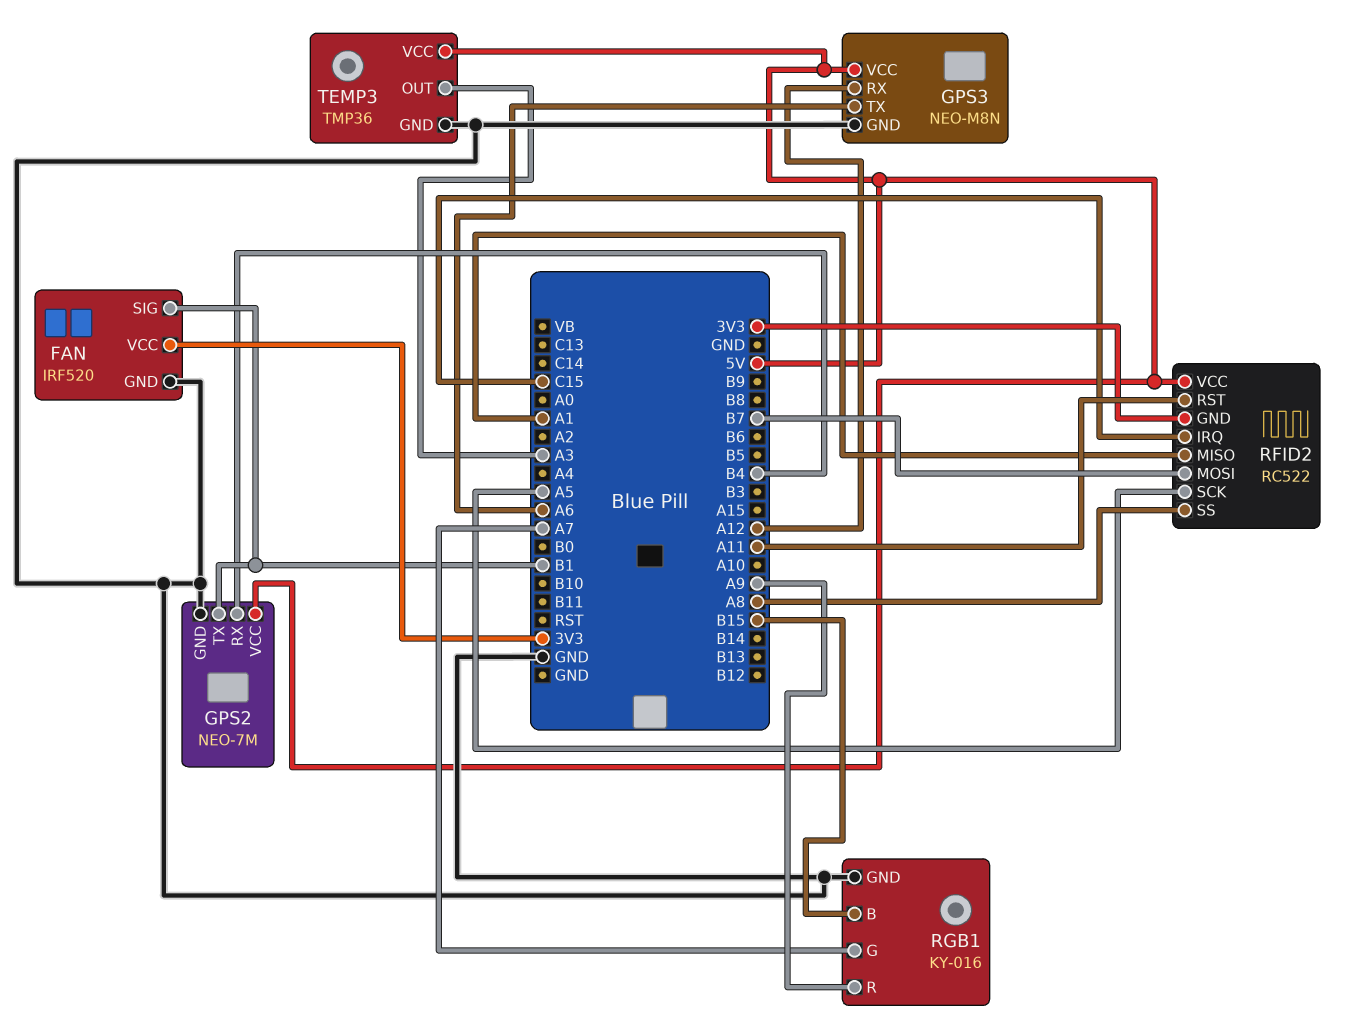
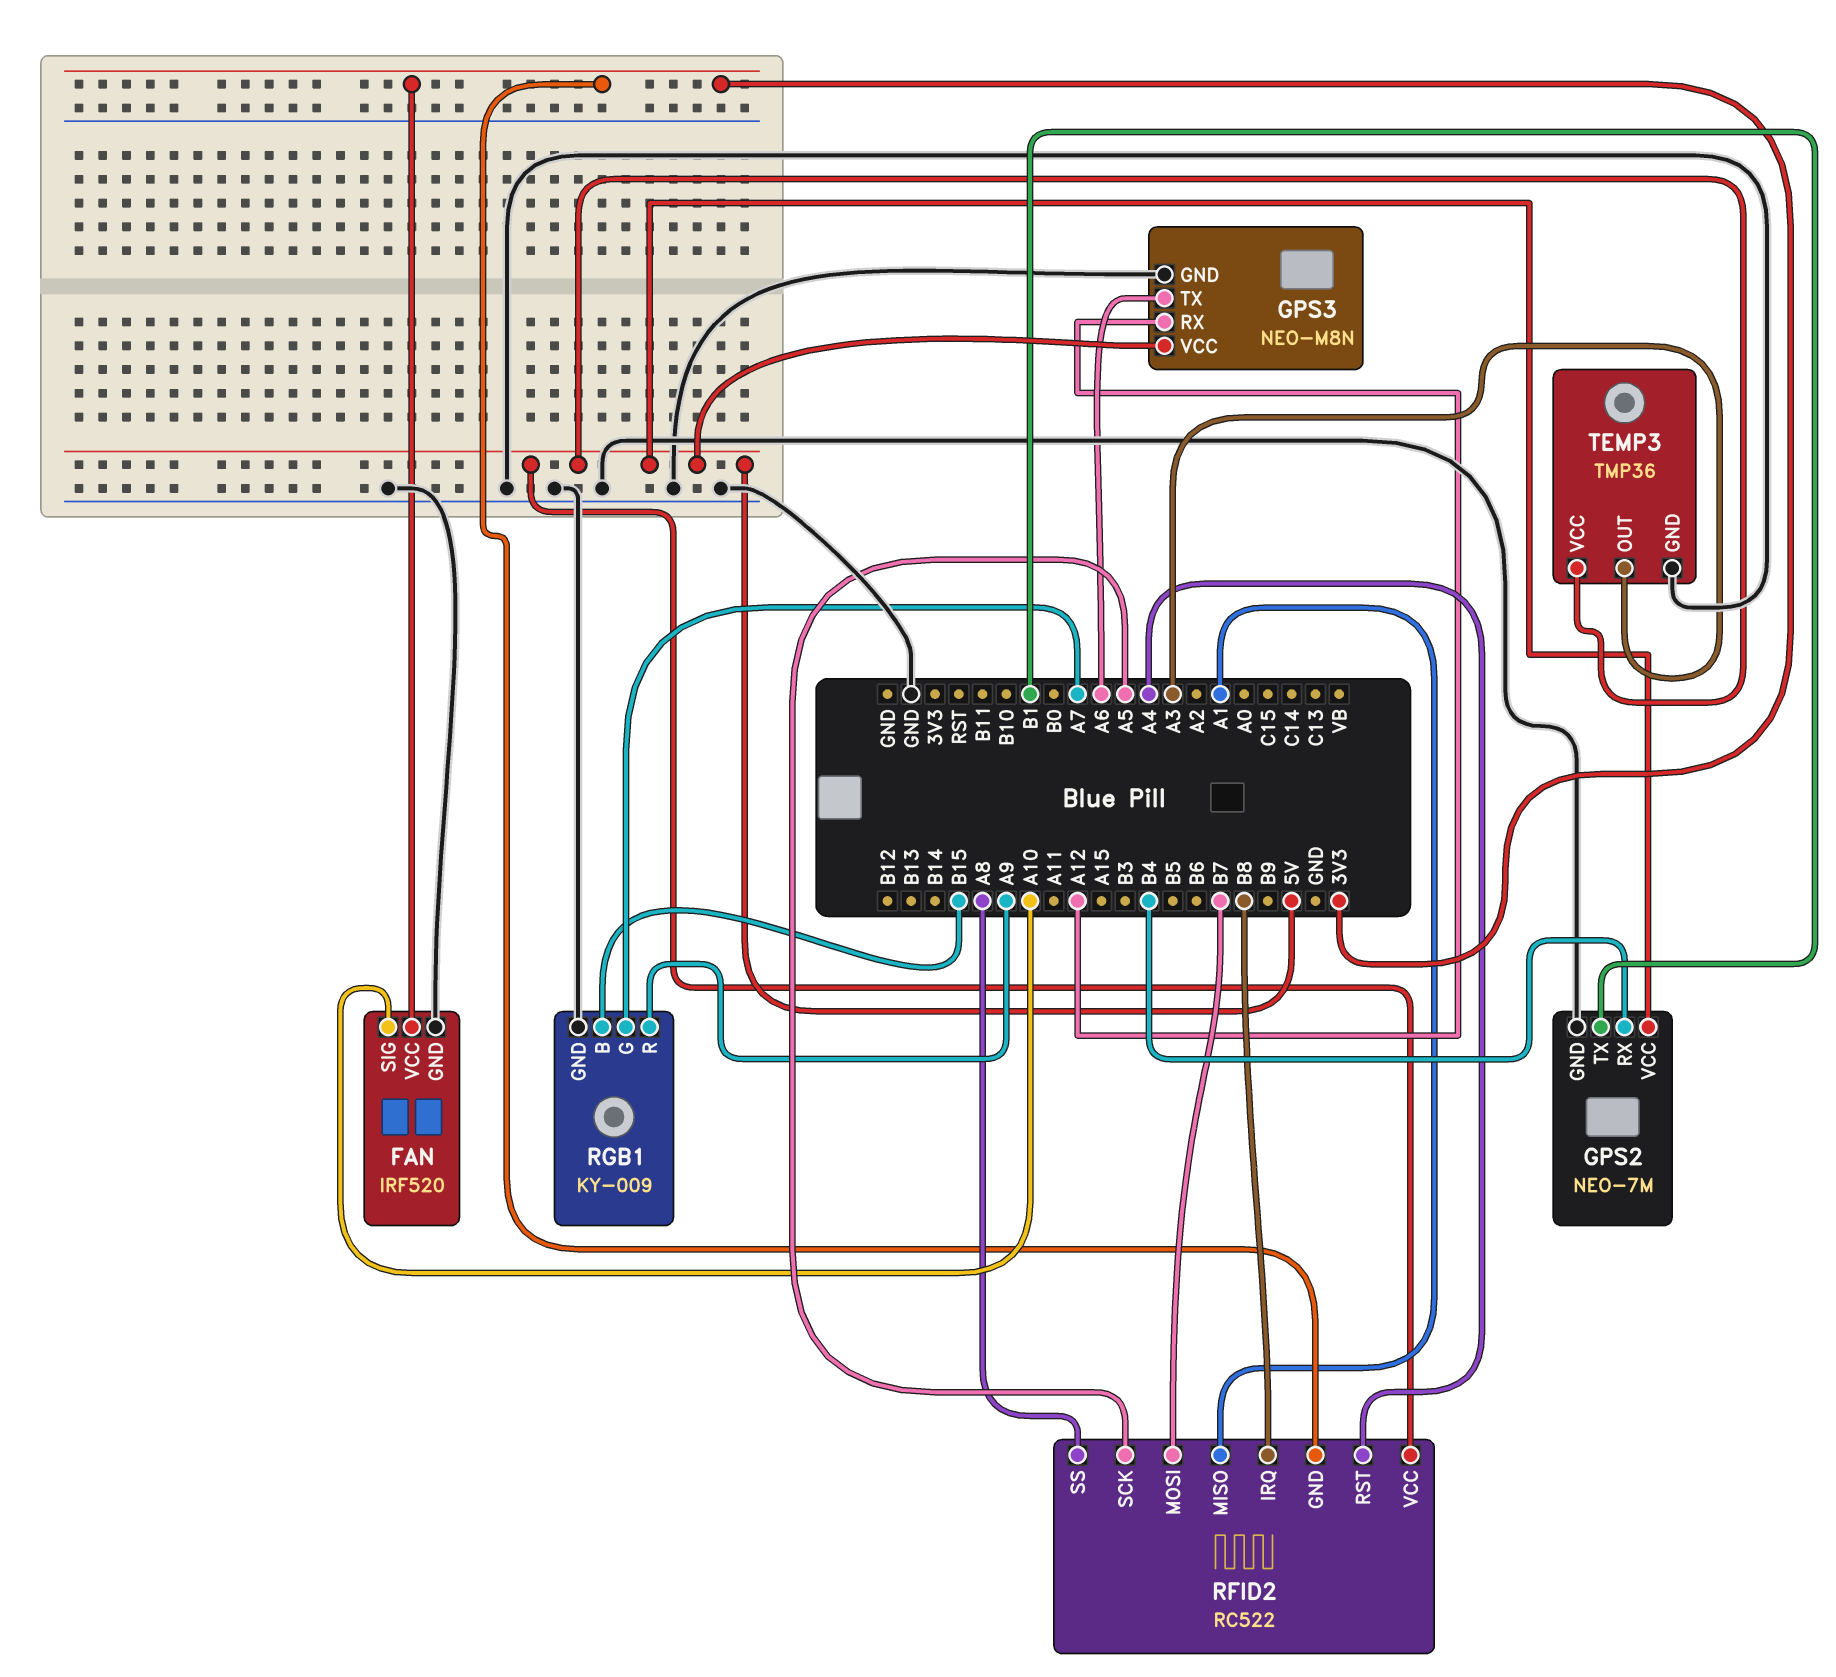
FAN pin SIG: B1 -> A10
RFID2 pin IRQ: C15 -> B8
RFID2 pin RST: A11 -> A4
RGB1: KY-016 -> KY-009

